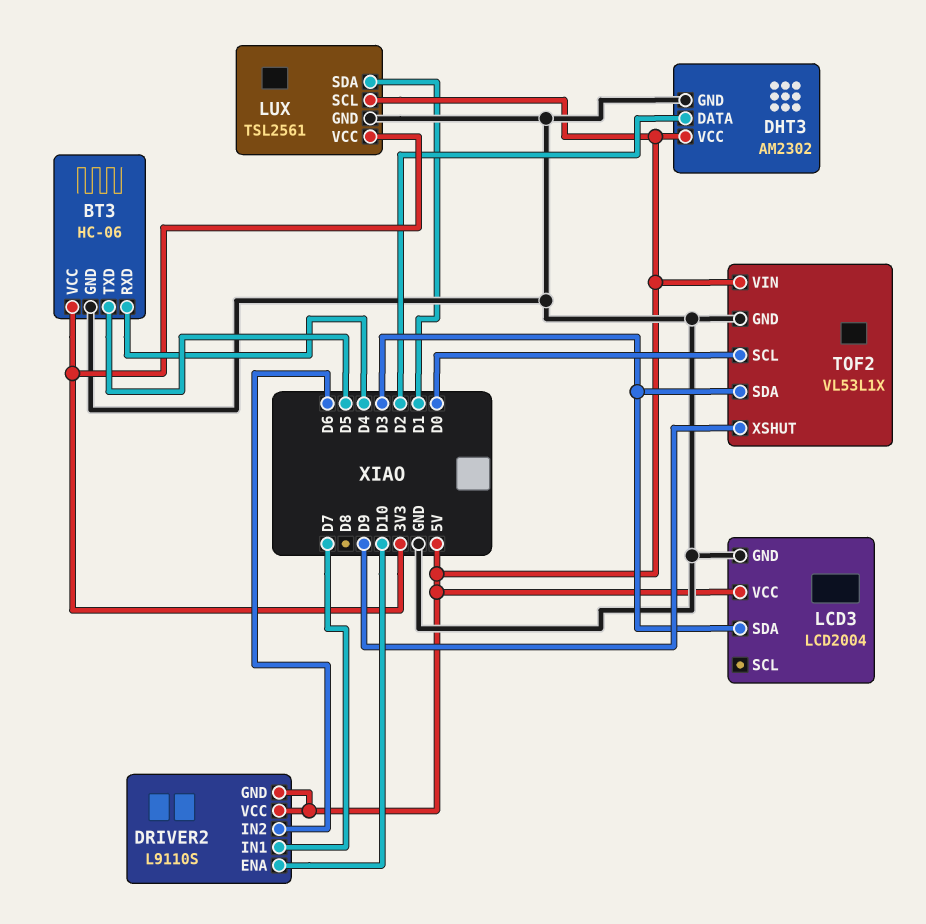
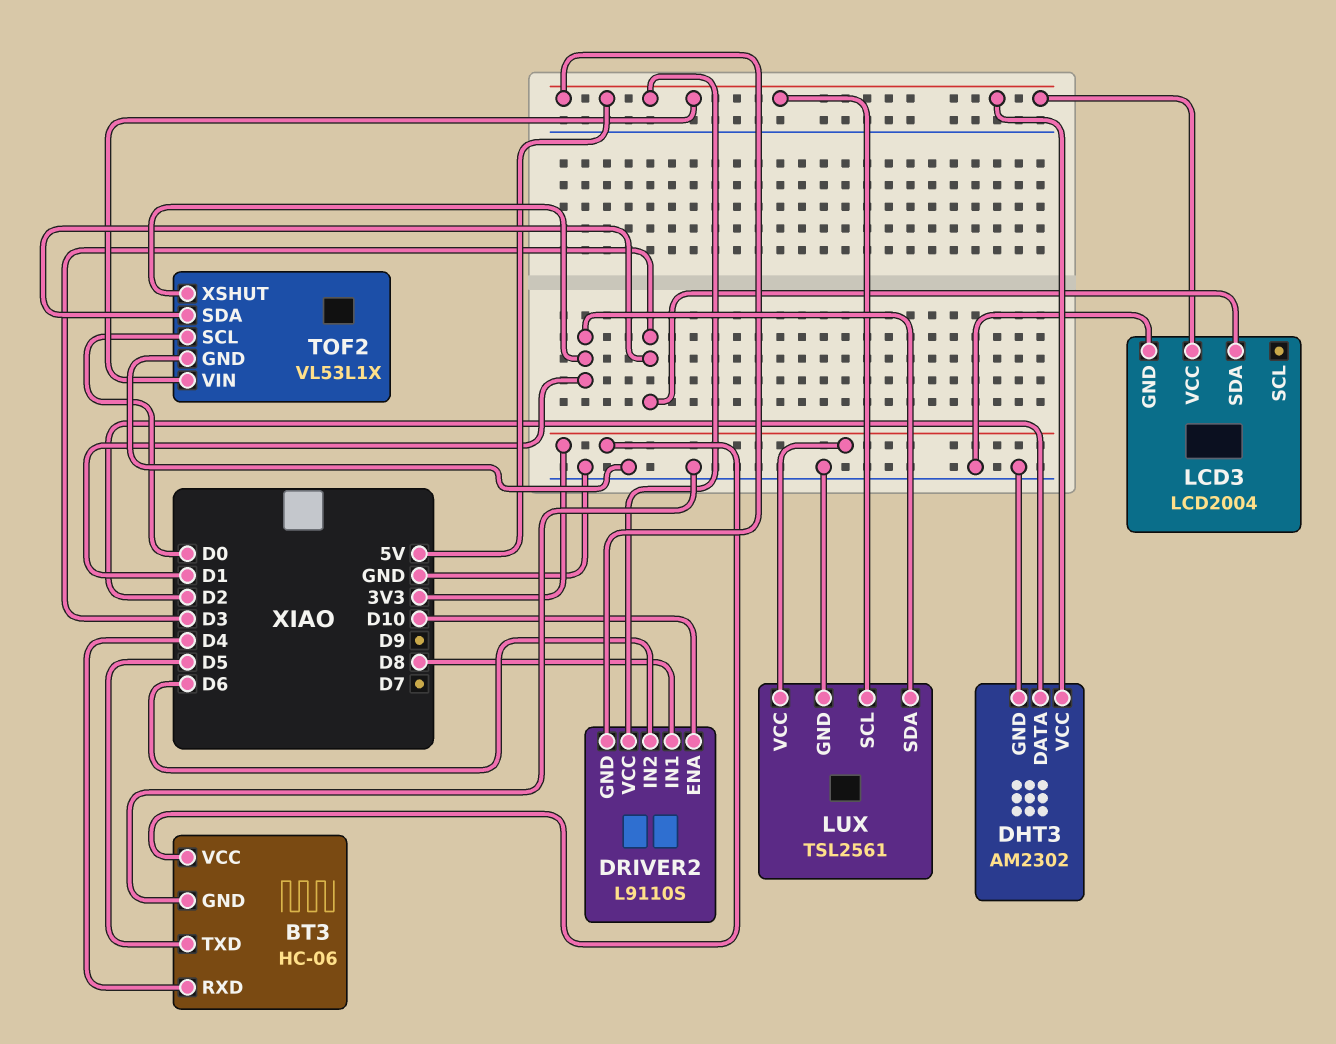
DRIVER2 pin IN1: D7 -> D8
TOF2 pin XSHUT: D9 -> D1

